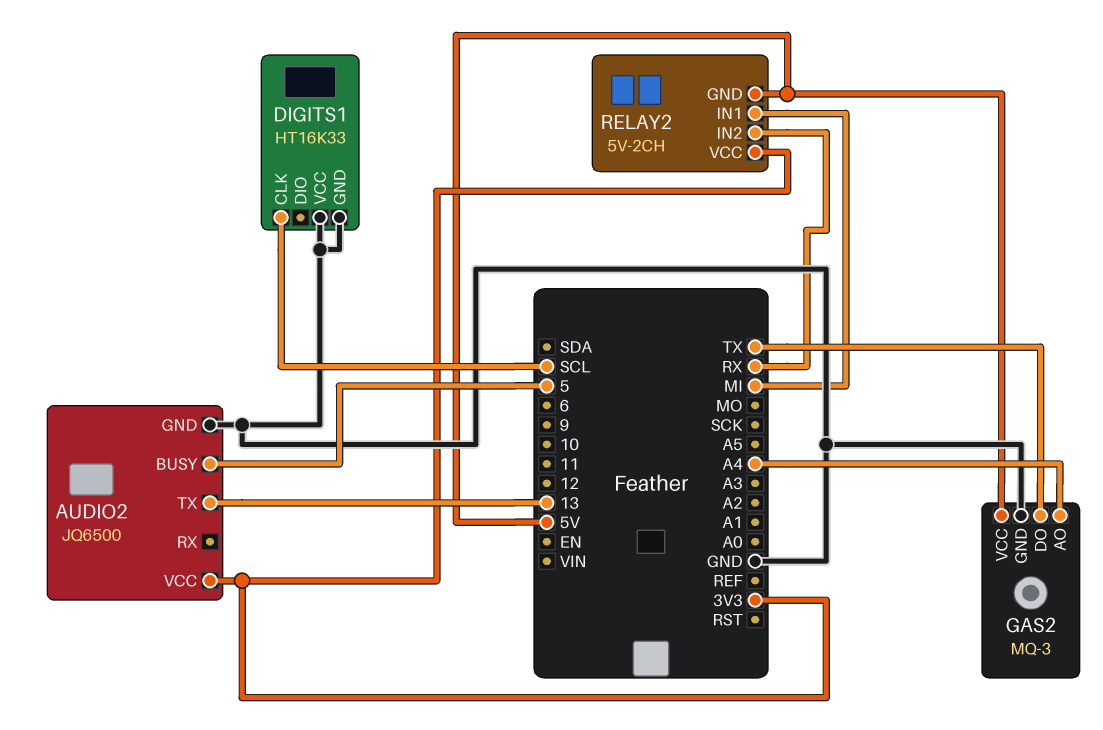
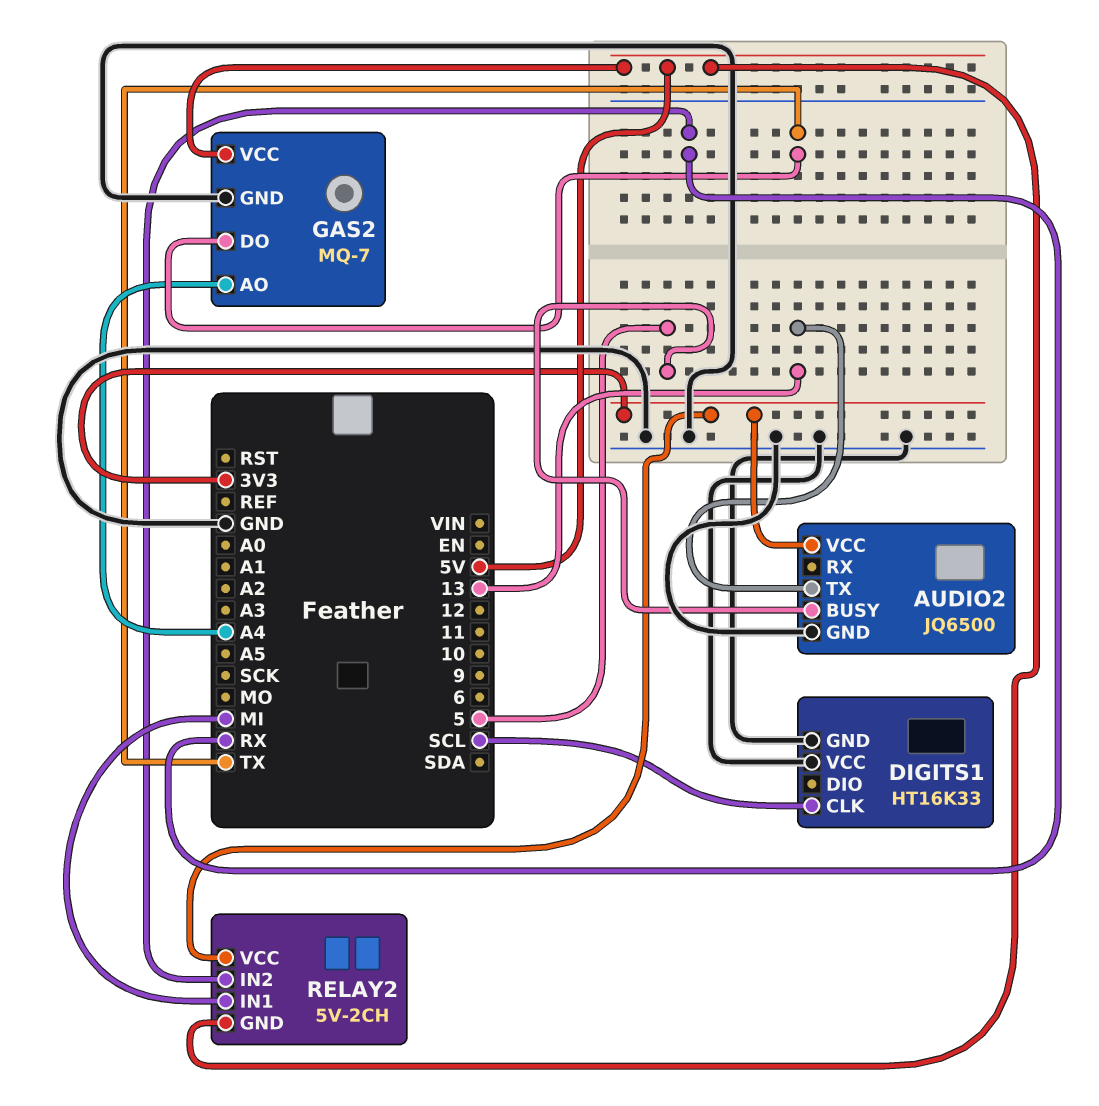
GAS2: MQ-3 -> MQ-7

